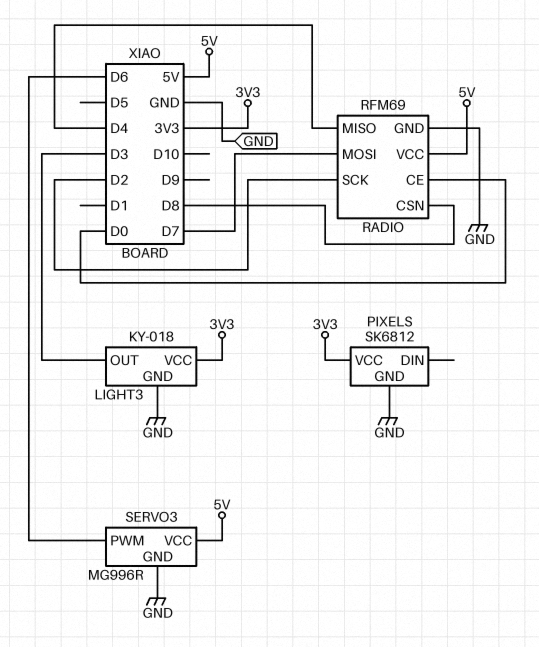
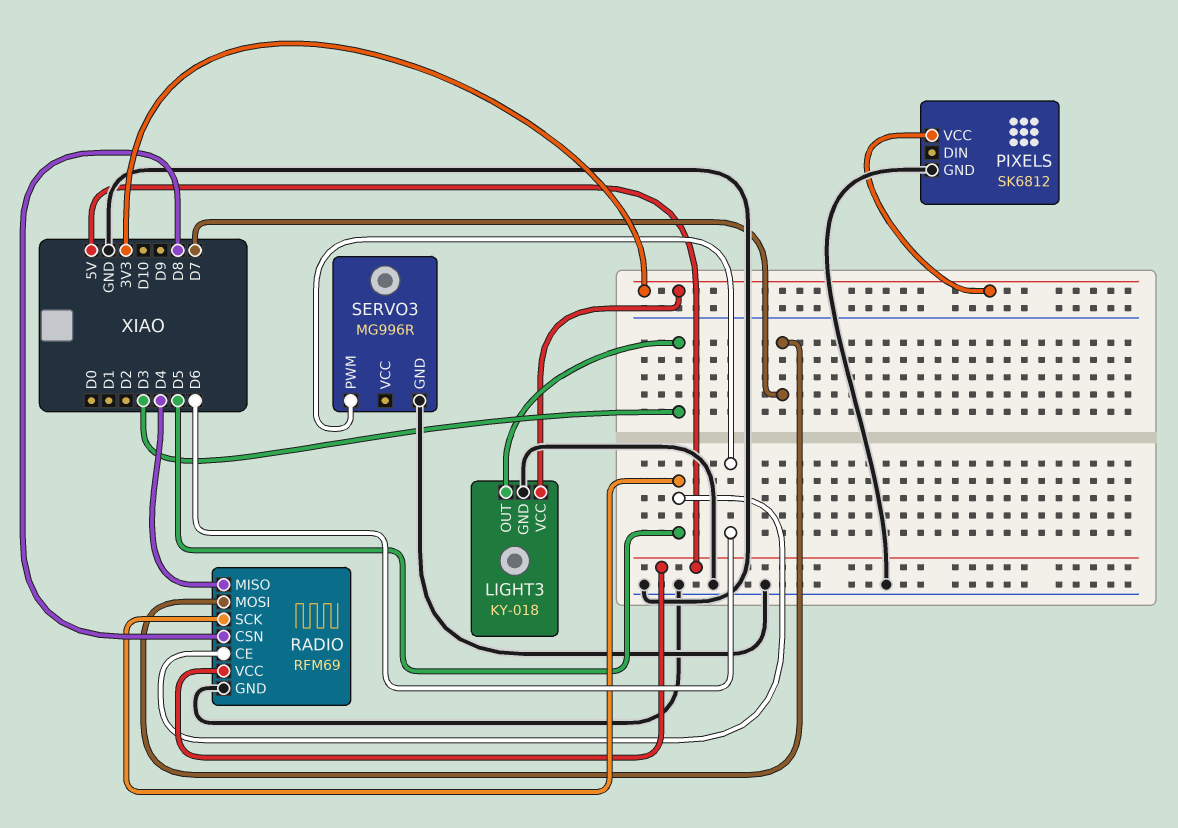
RADIO pin CE: D0 -> D5
RADIO pin SCK: D2 -> D5
SERVO3 pin VCC: 5V -> none

